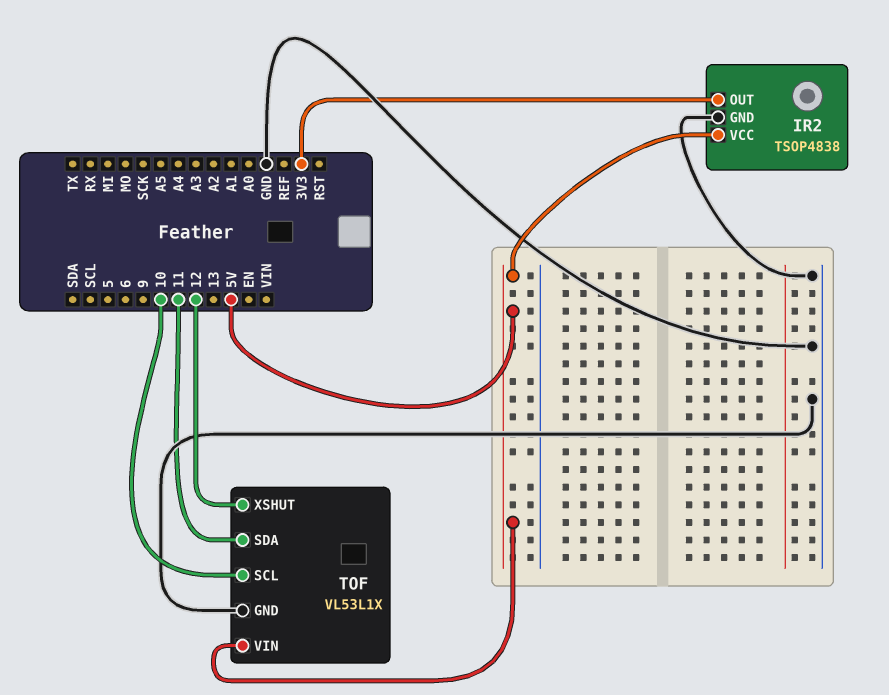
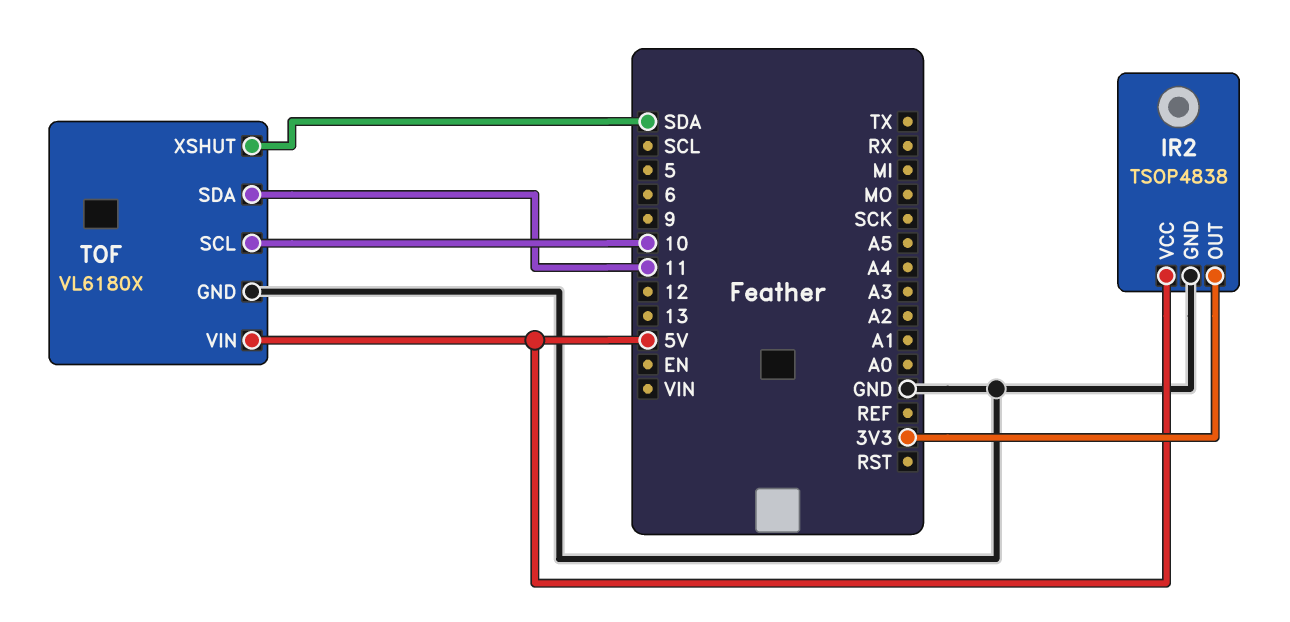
TOF: VL53L1X -> VL6180X
TOF pin XSHUT: 12 -> SDA

